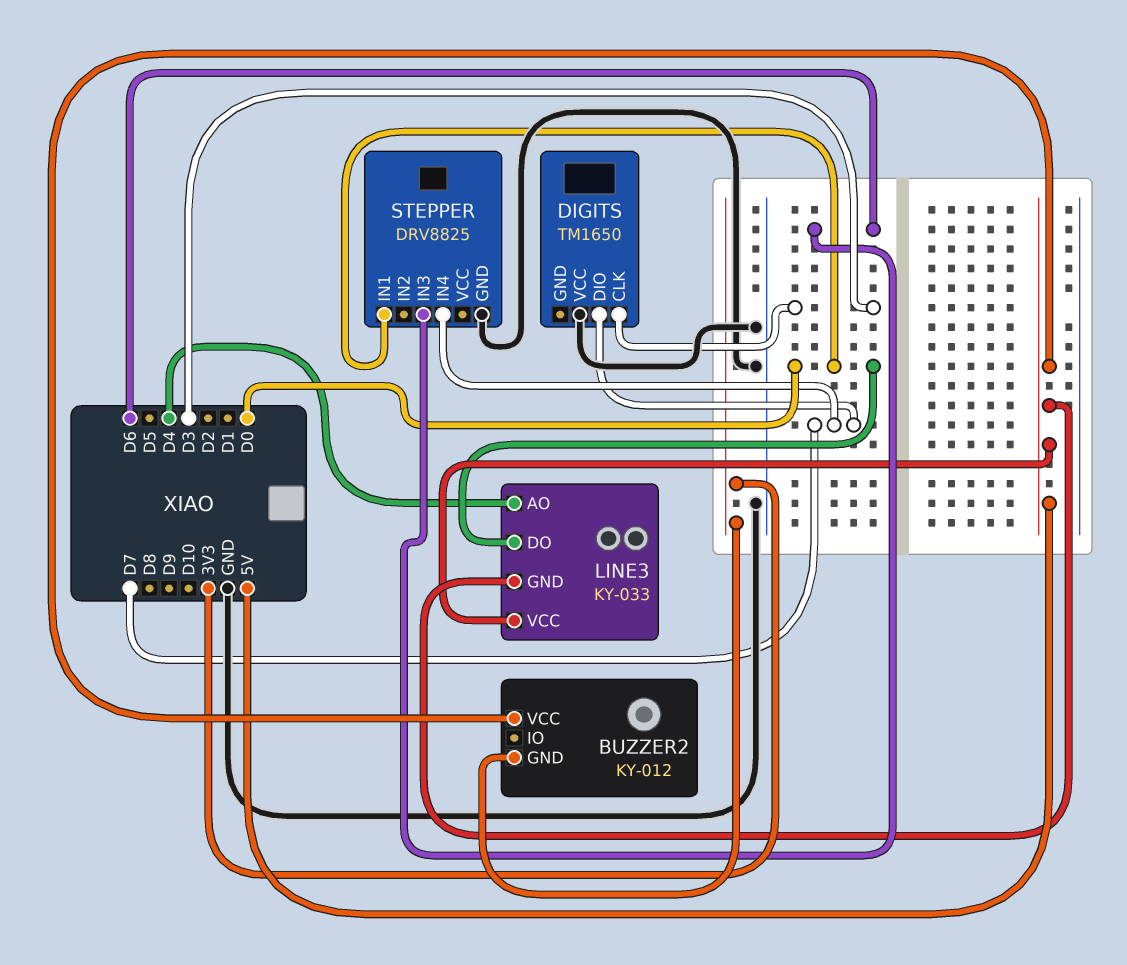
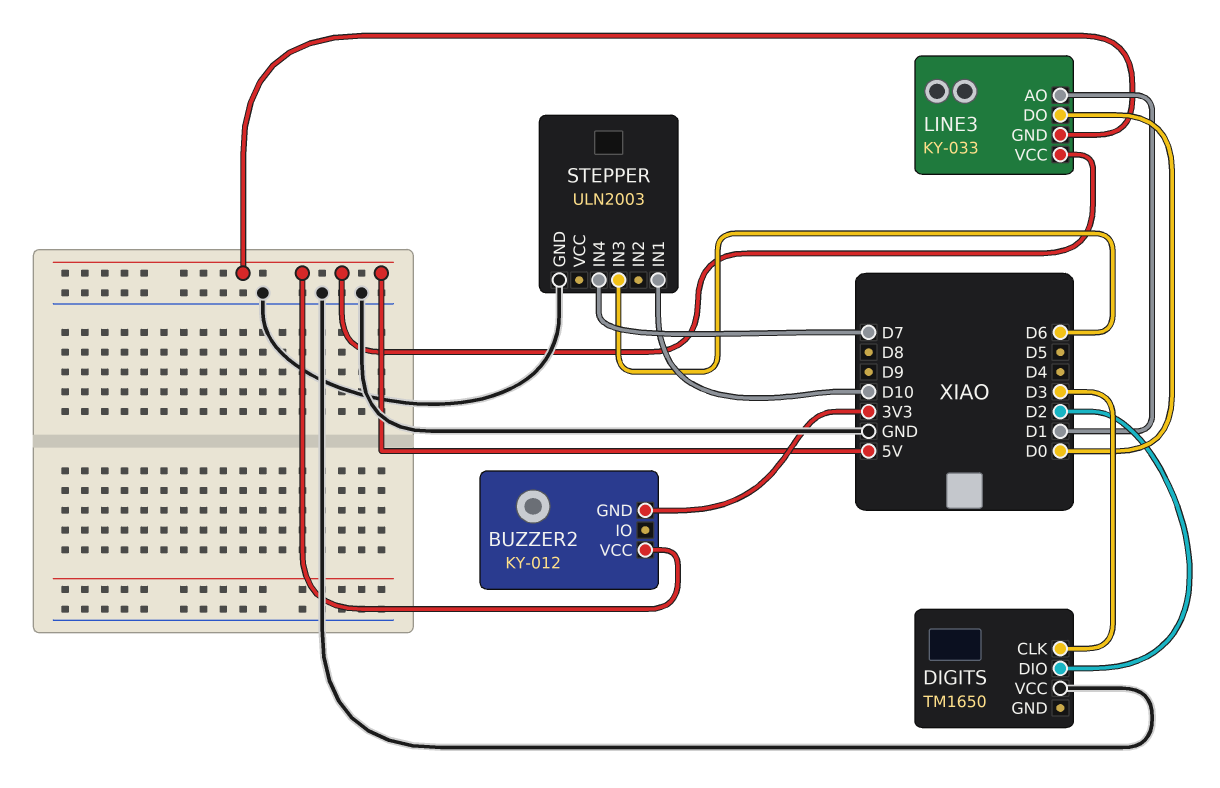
DIGITS pin DIO: D7 -> D2
LINE3 pin AO: D4 -> D1
STEPPER: DRV8825 -> ULN2003
STEPPER pin IN1: D0 -> D10

